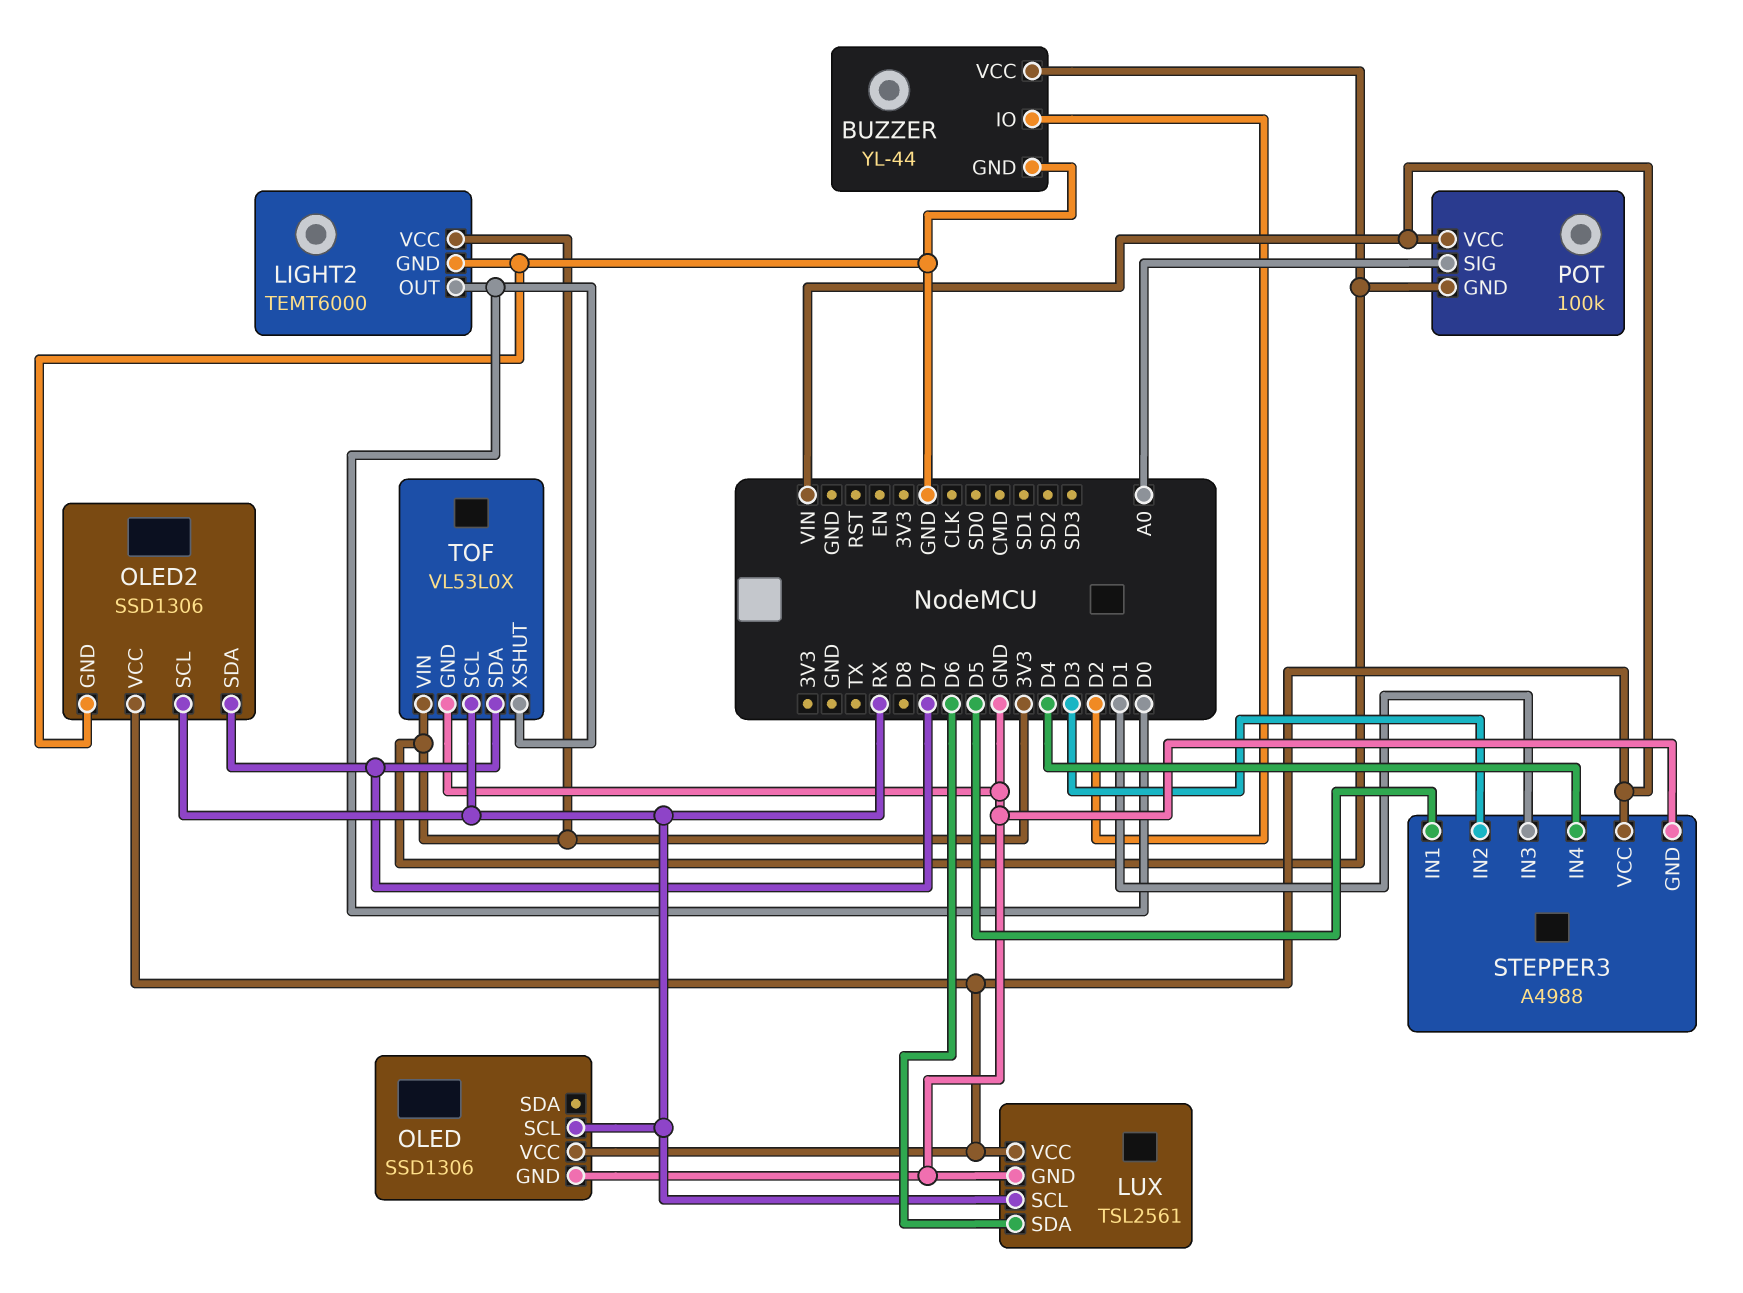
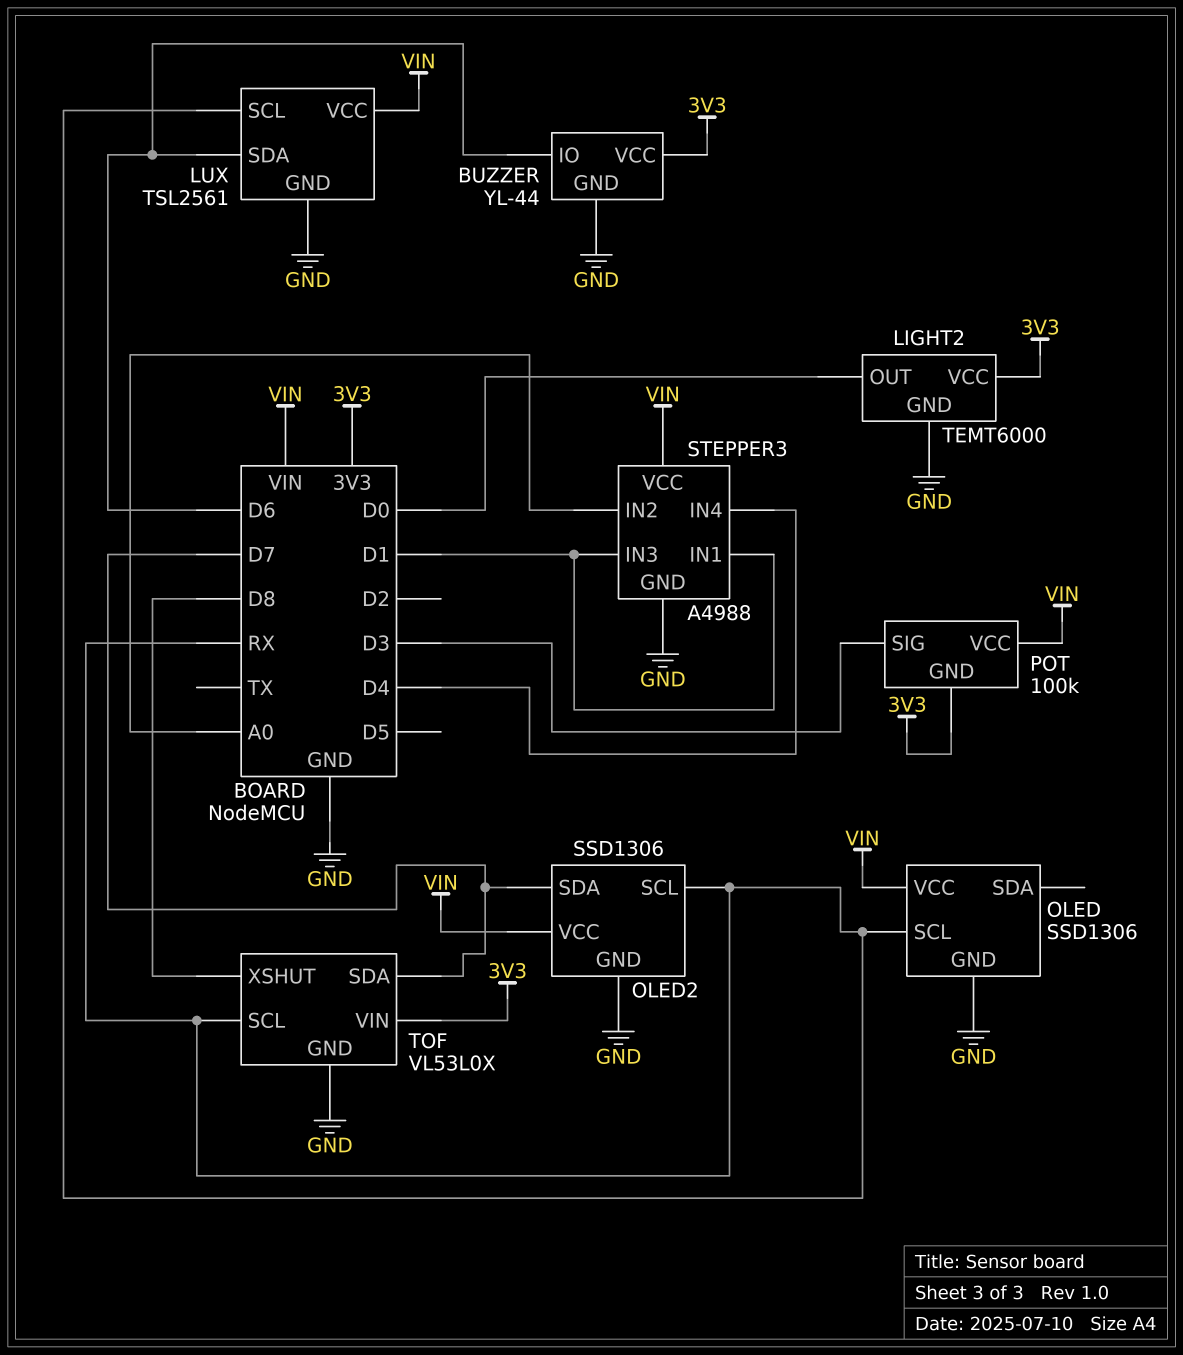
BUZZER pin IO: D2 -> D6
POT pin SIG: A0 -> D3
STEPPER3 pin IN1: D5 -> D1
STEPPER3 pin IN2: D3 -> A0
TOF pin XSHUT: D0 -> D8

